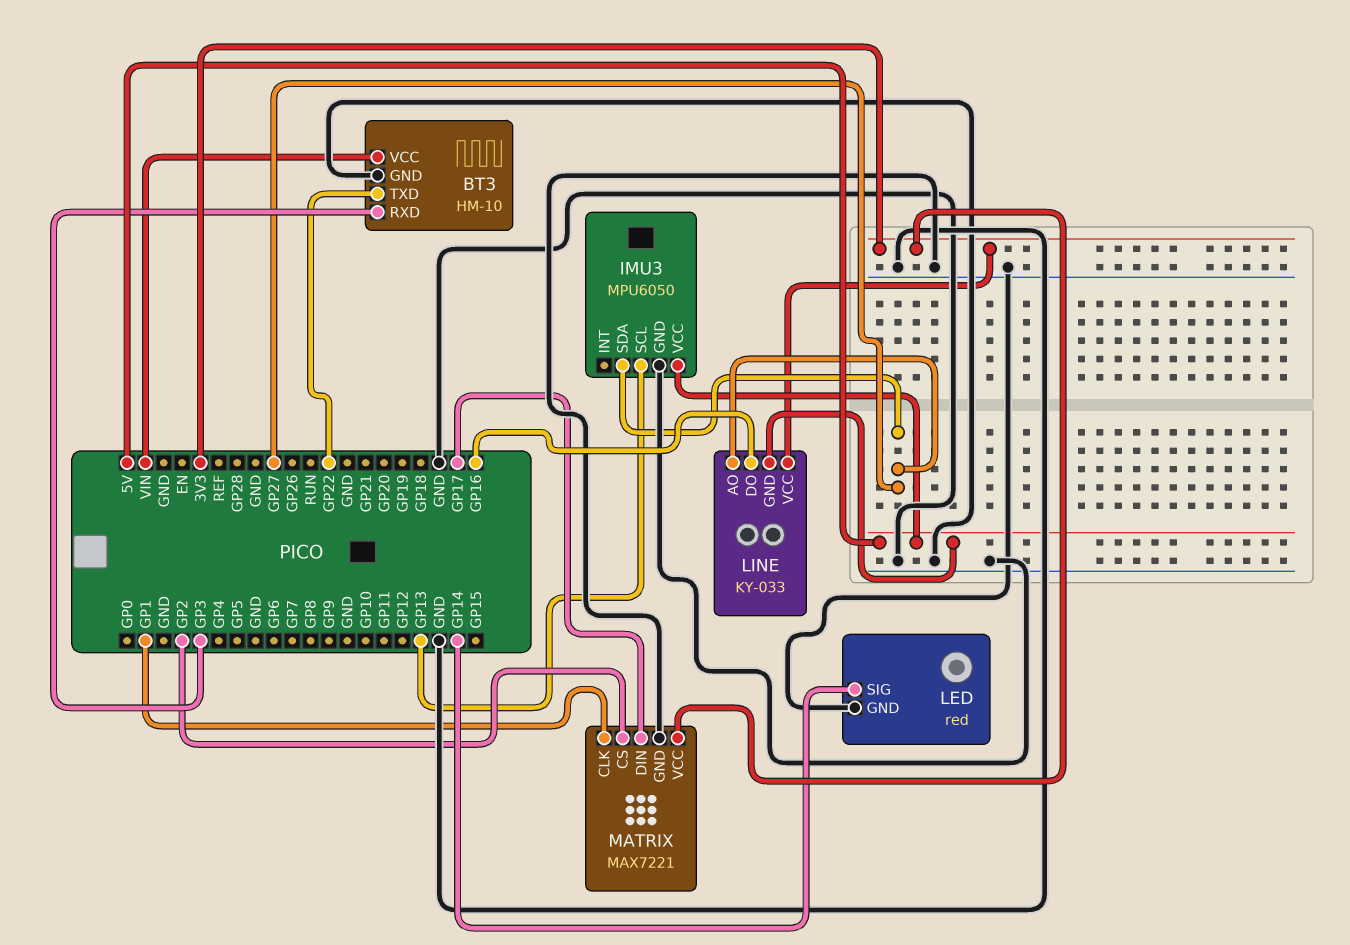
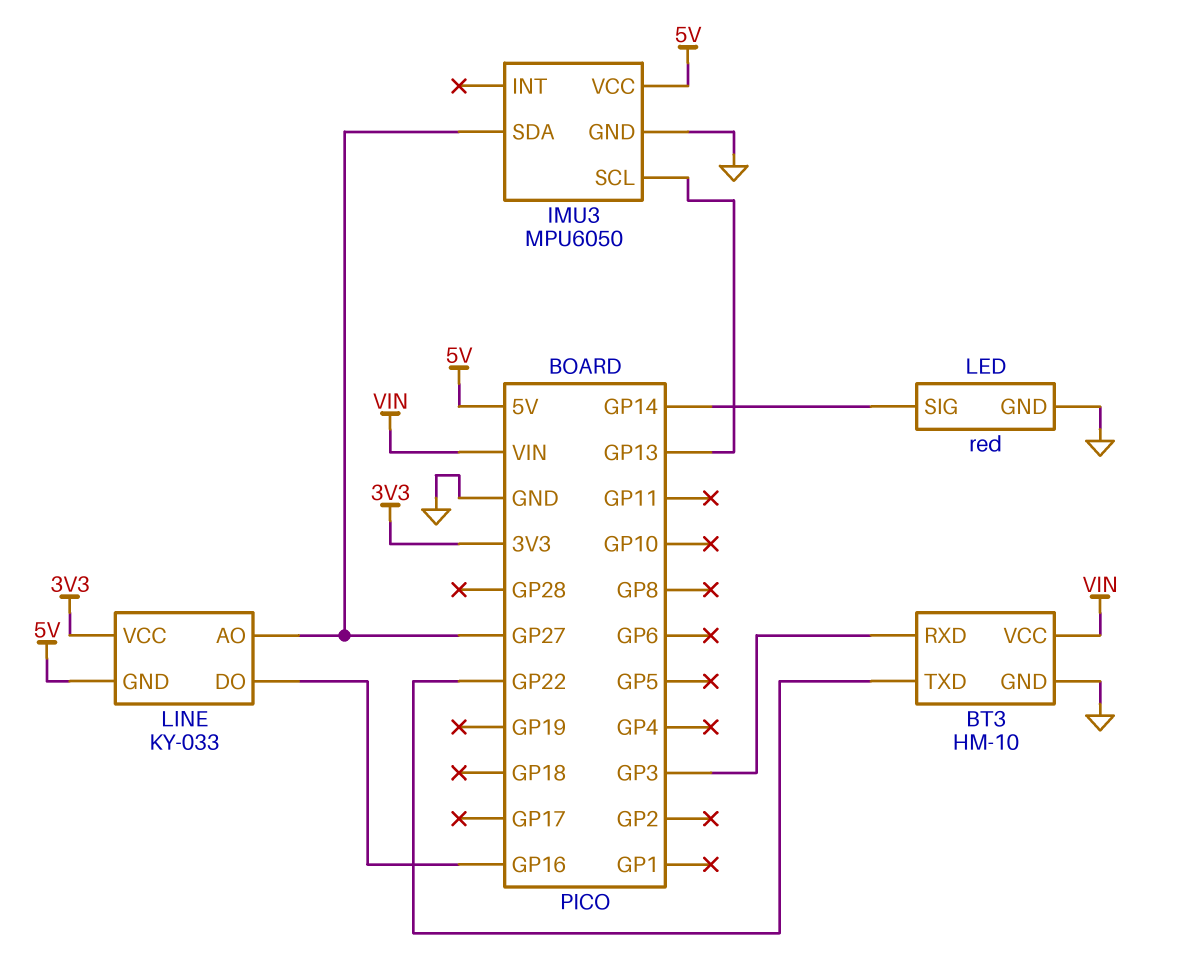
MATRIX: MAX7221 -> none
MATRIX pin CLK: GP1 -> none
MATRIX pin CS: GP2 -> none
MATRIX pin DIN: GP17 -> none
MATRIX pin GND: GND -> none
MATRIX pin VCC: 3V3 -> none

